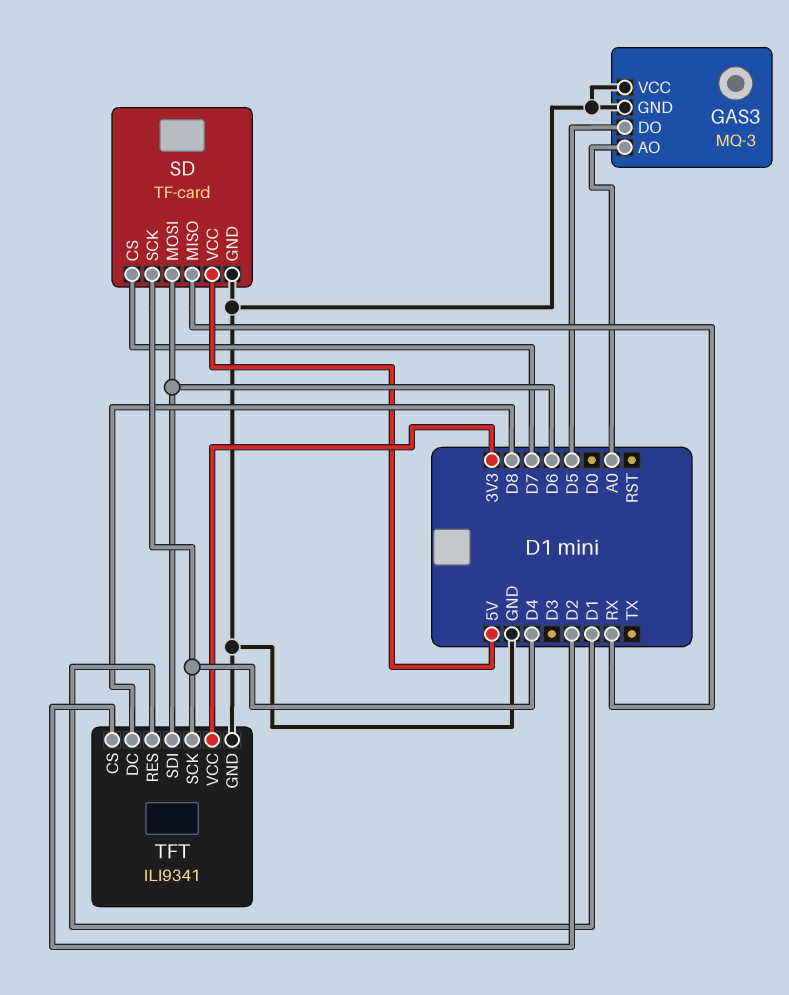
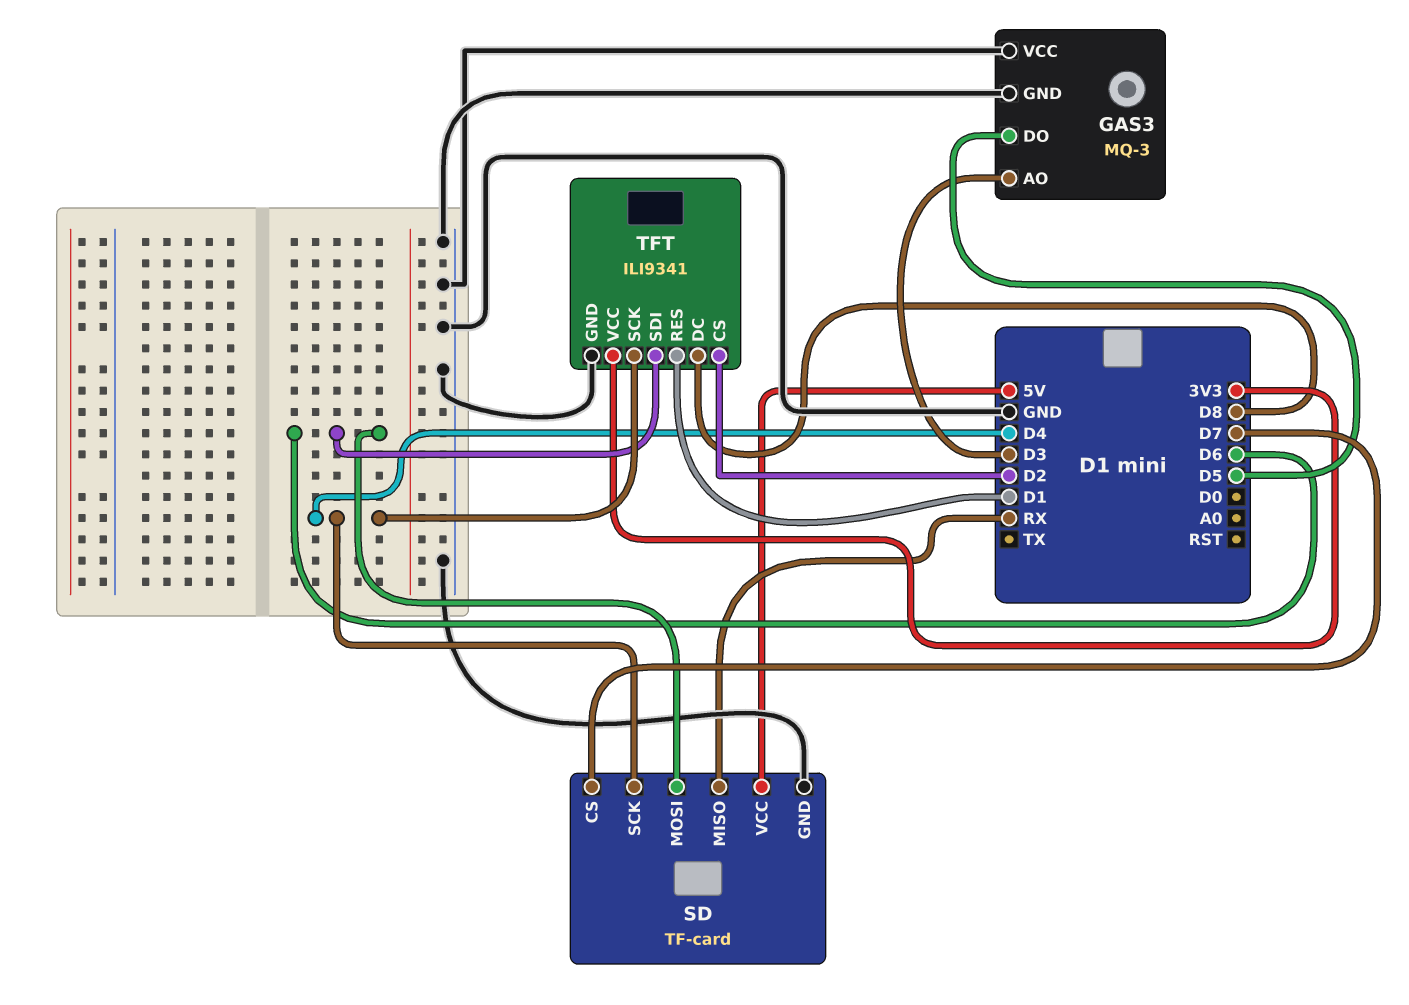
GAS3 pin AO: A0 -> D3

